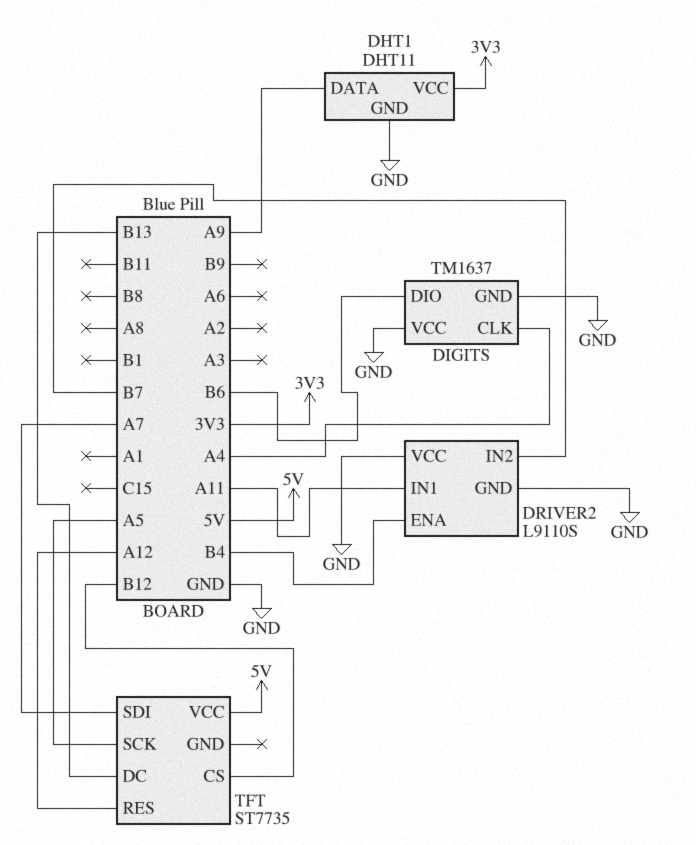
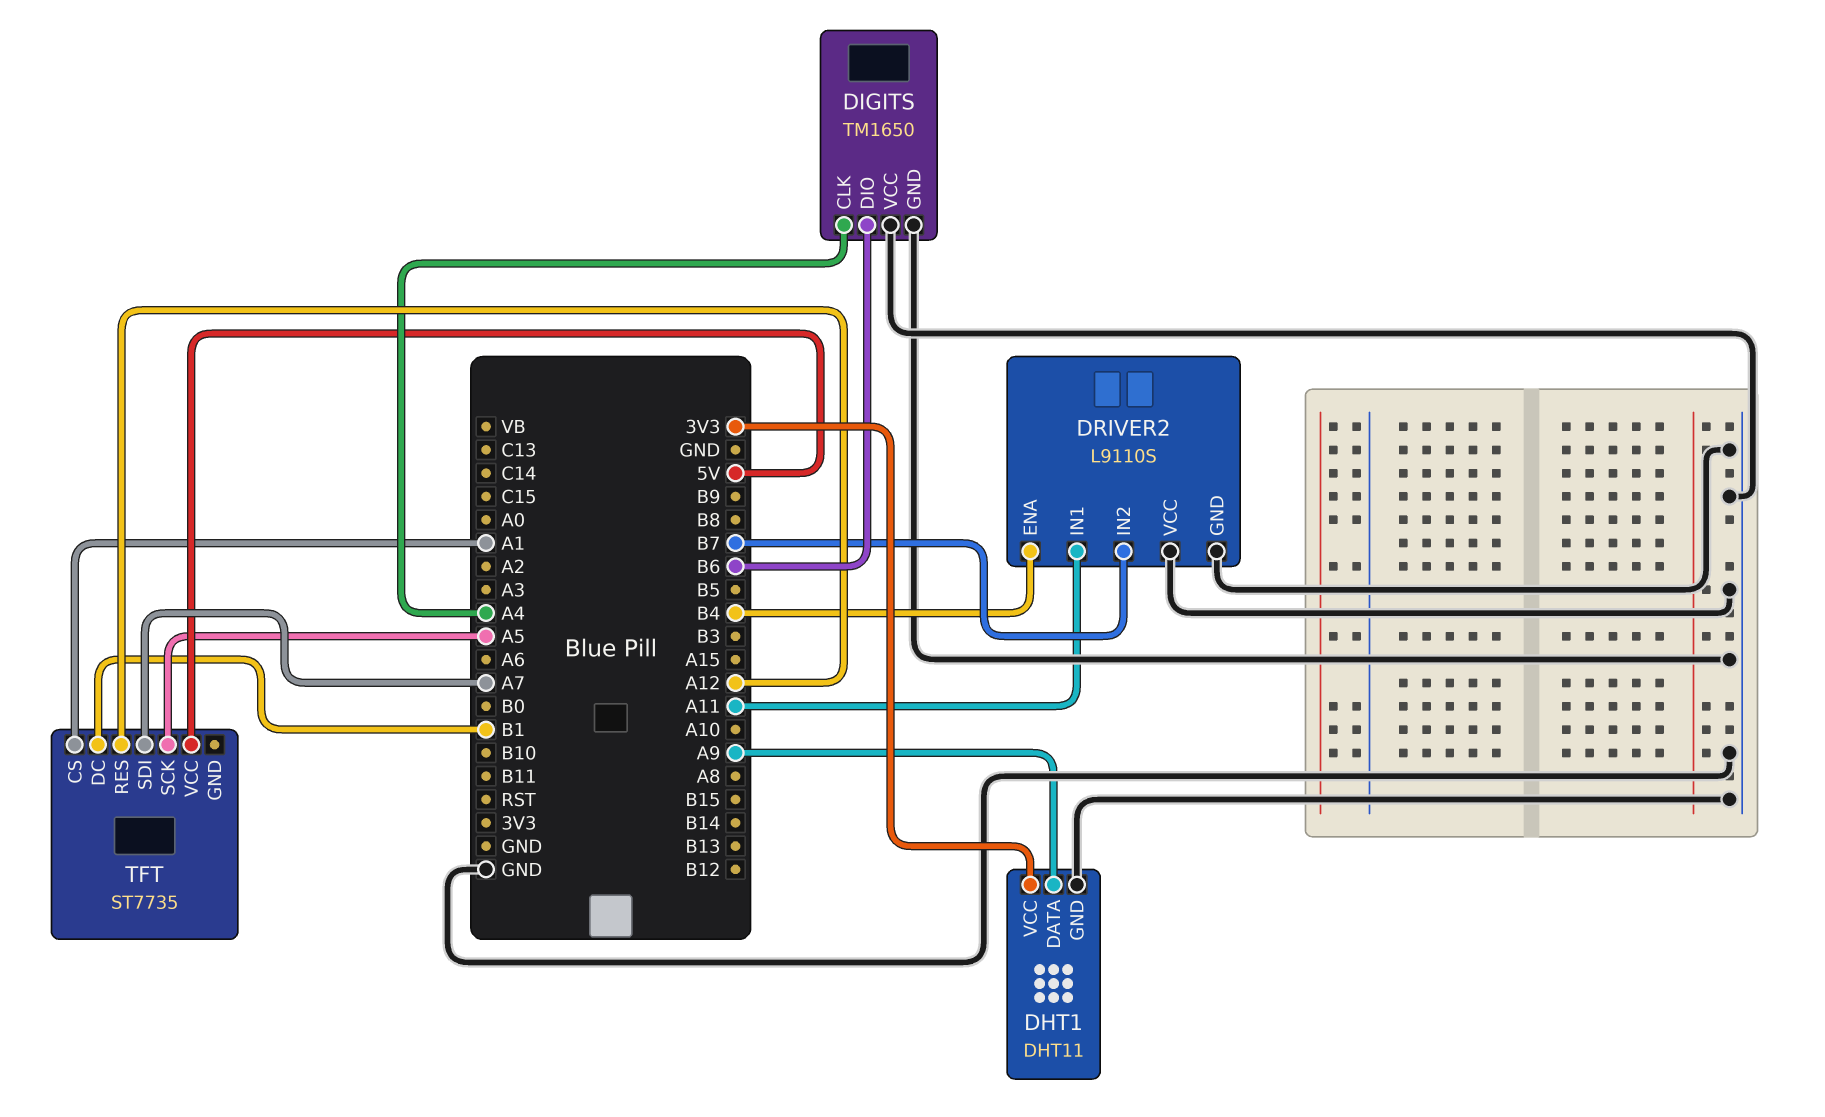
DIGITS: TM1637 -> TM1650
TFT pin CS: B12 -> A1
TFT pin DC: B13 -> B1

